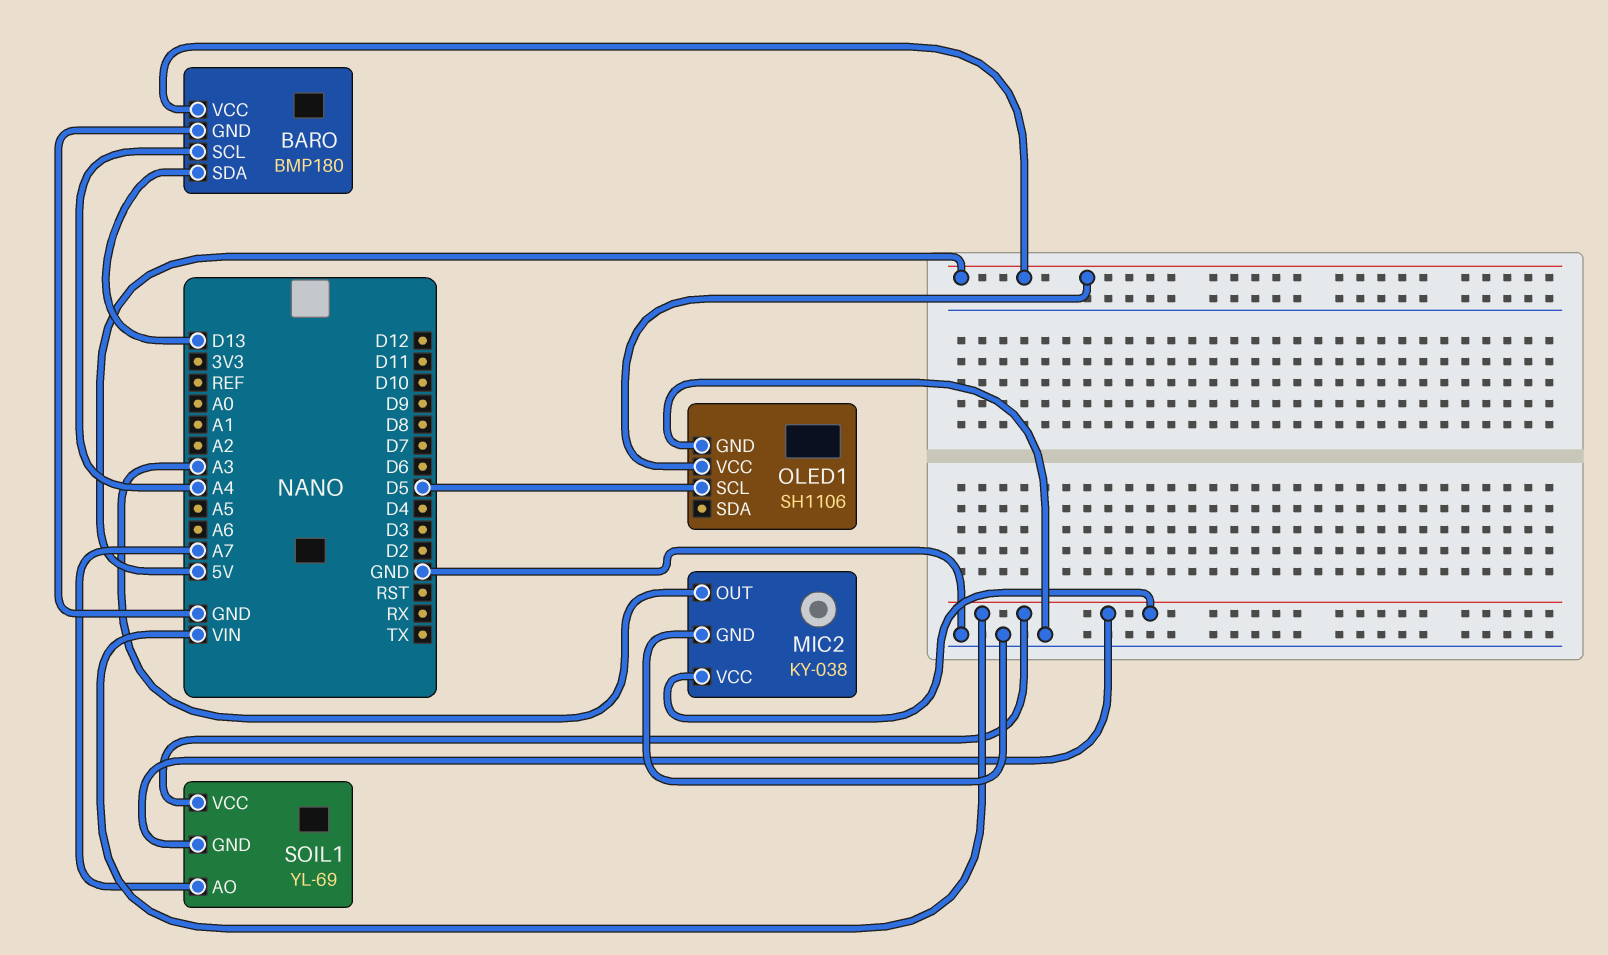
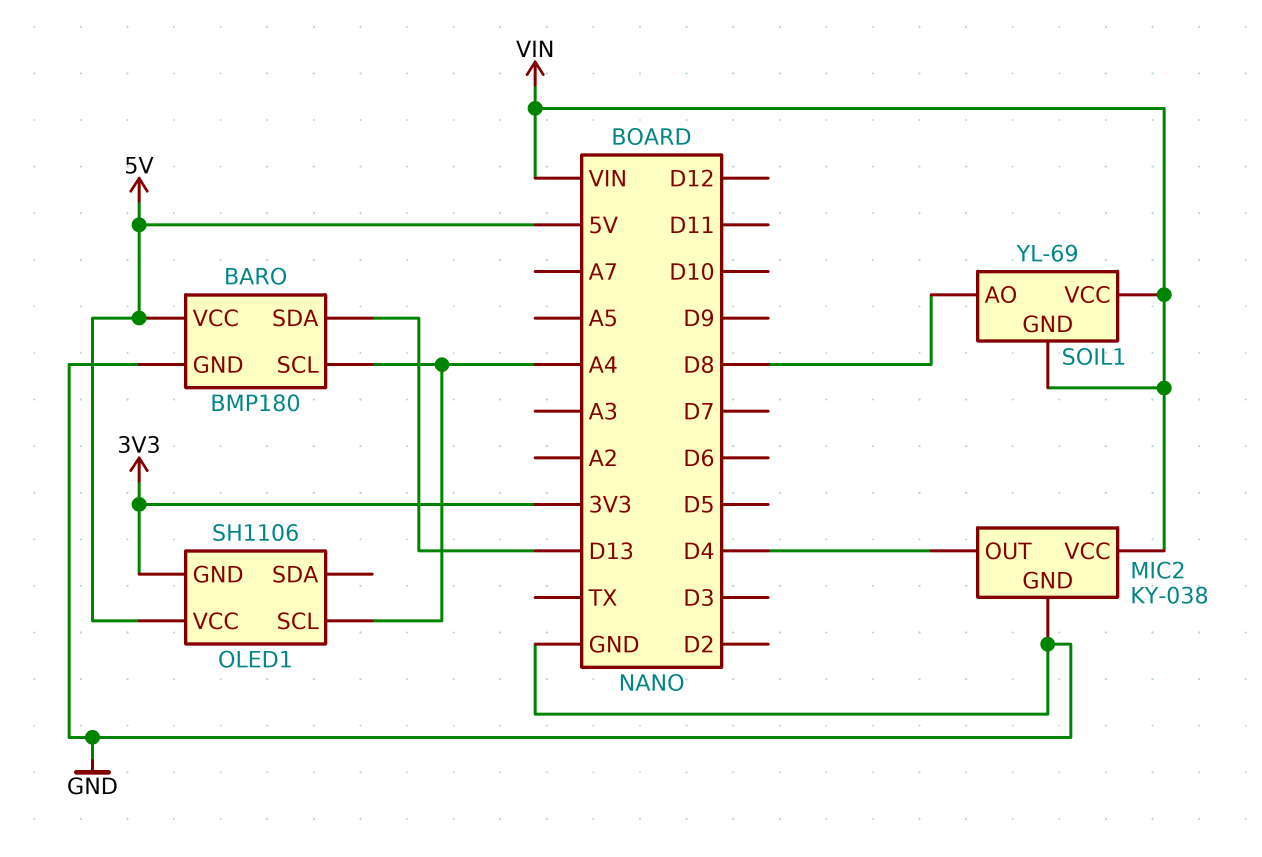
MIC2 pin OUT: A3 -> D4
OLED1 pin GND: GND -> 3V3
OLED1 pin SCL: D5 -> A4
SOIL1 pin AO: A7 -> D8

